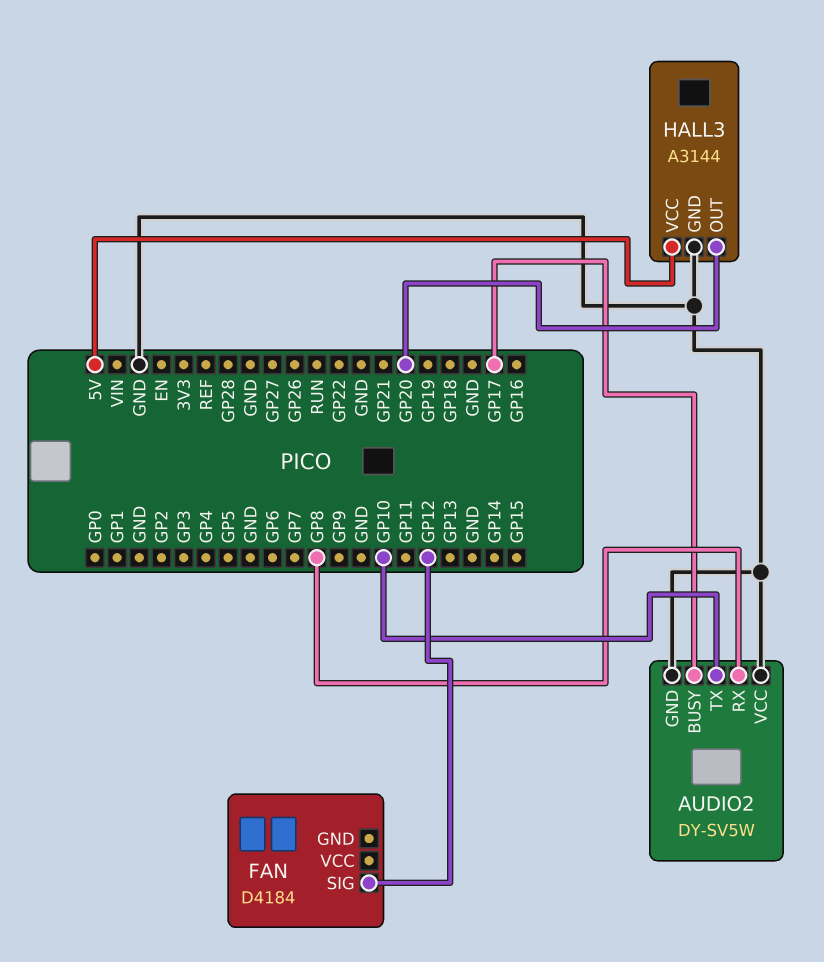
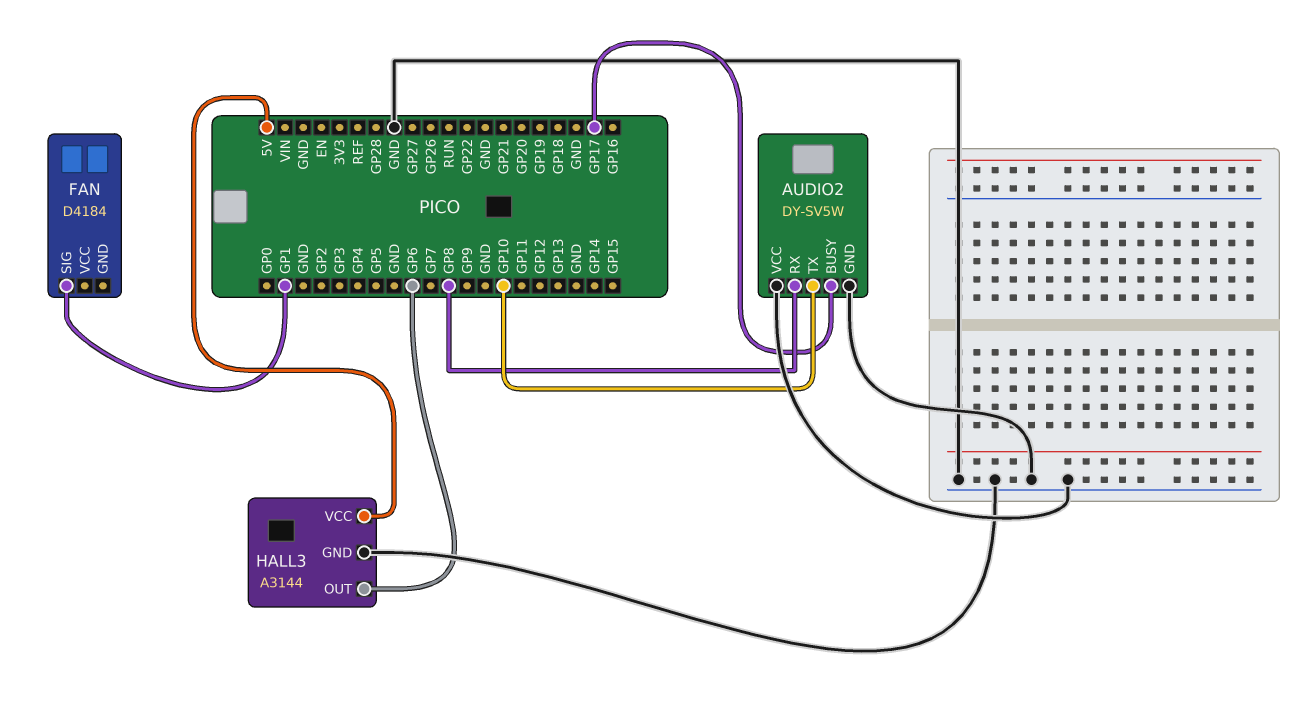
FAN pin SIG: GP12 -> GP1
HALL3 pin OUT: GP20 -> GP6

